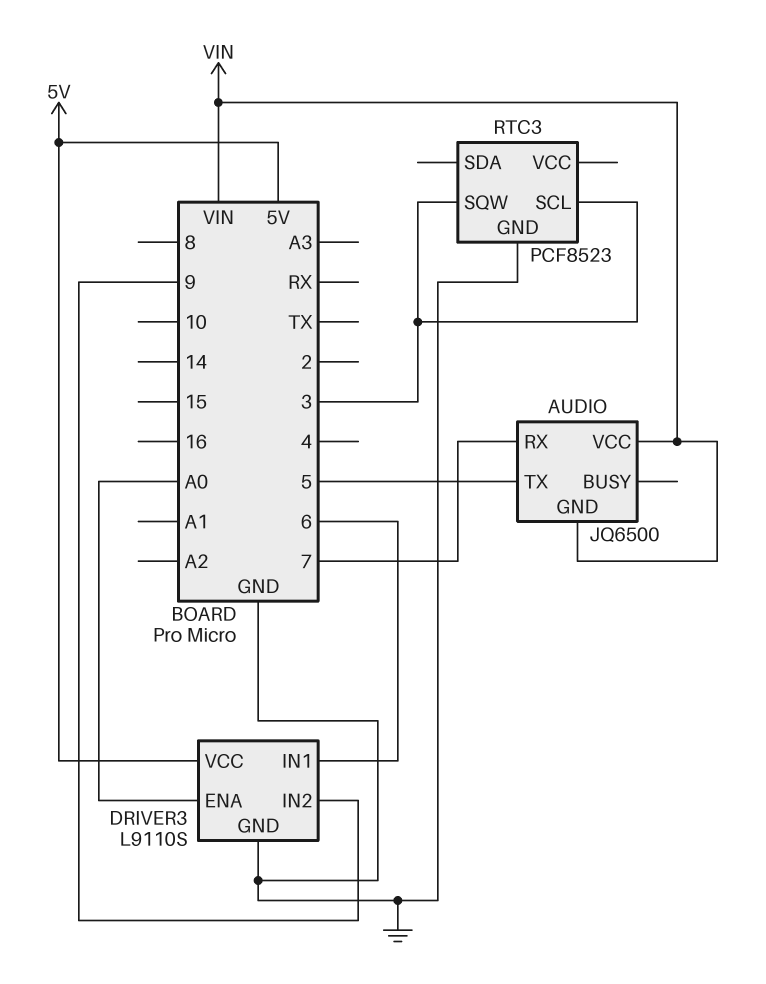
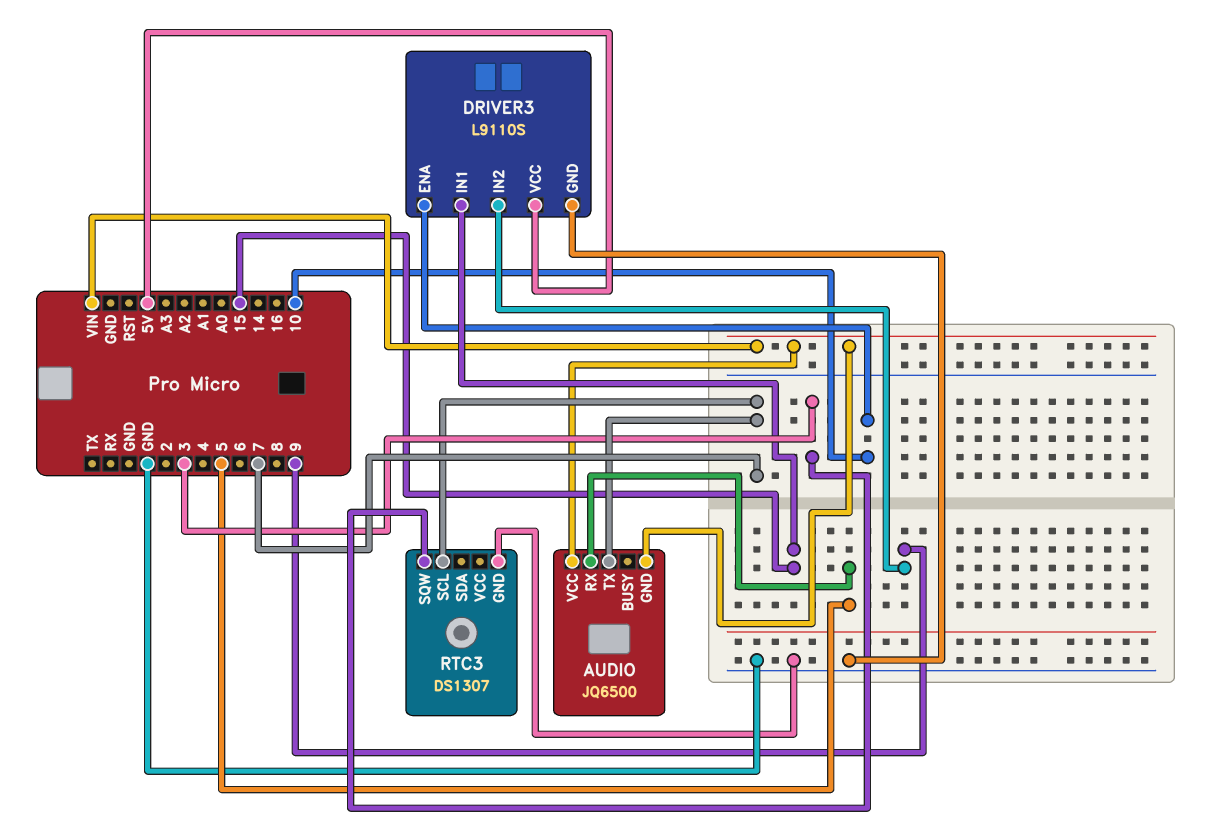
AUDIO pin RX: 7 -> 5
AUDIO pin TX: 5 -> 7
DRIVER3 pin ENA: A0 -> 10
DRIVER3 pin IN1: 6 -> 15
RTC3: PCF8523 -> DS1307
RTC3 pin SCL: 3 -> 7

